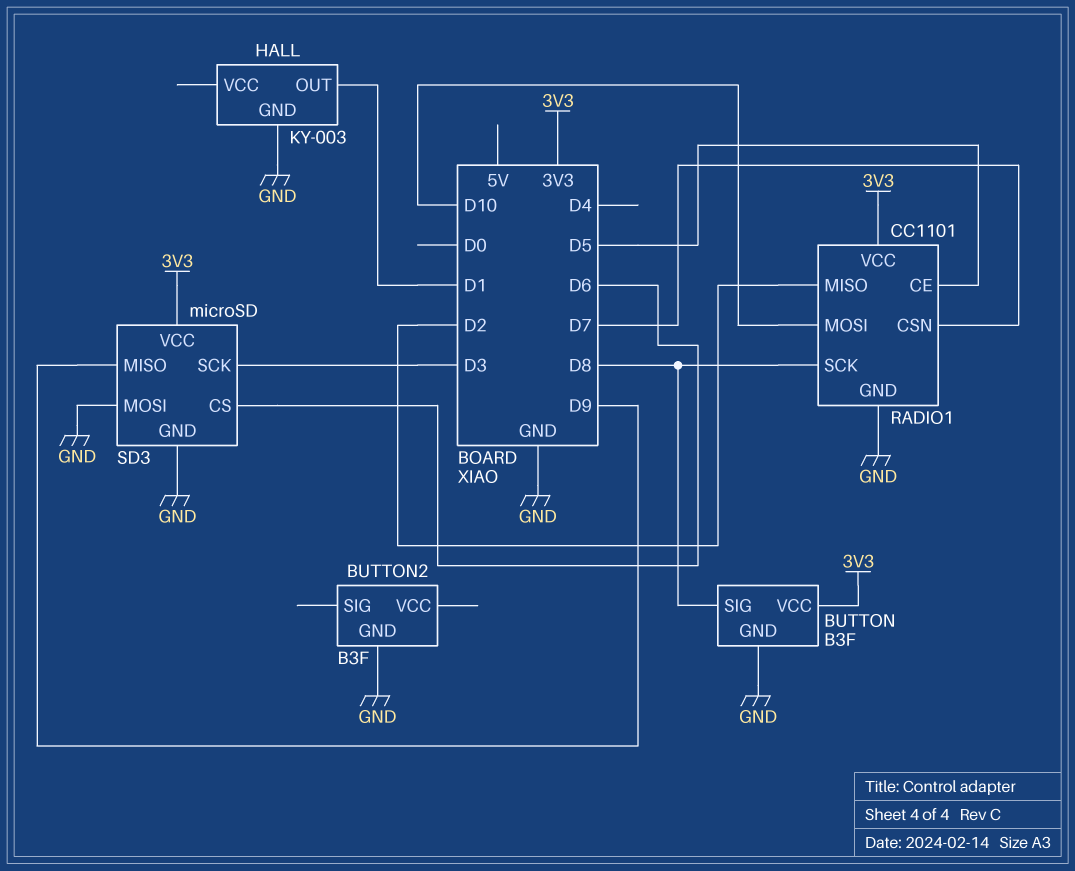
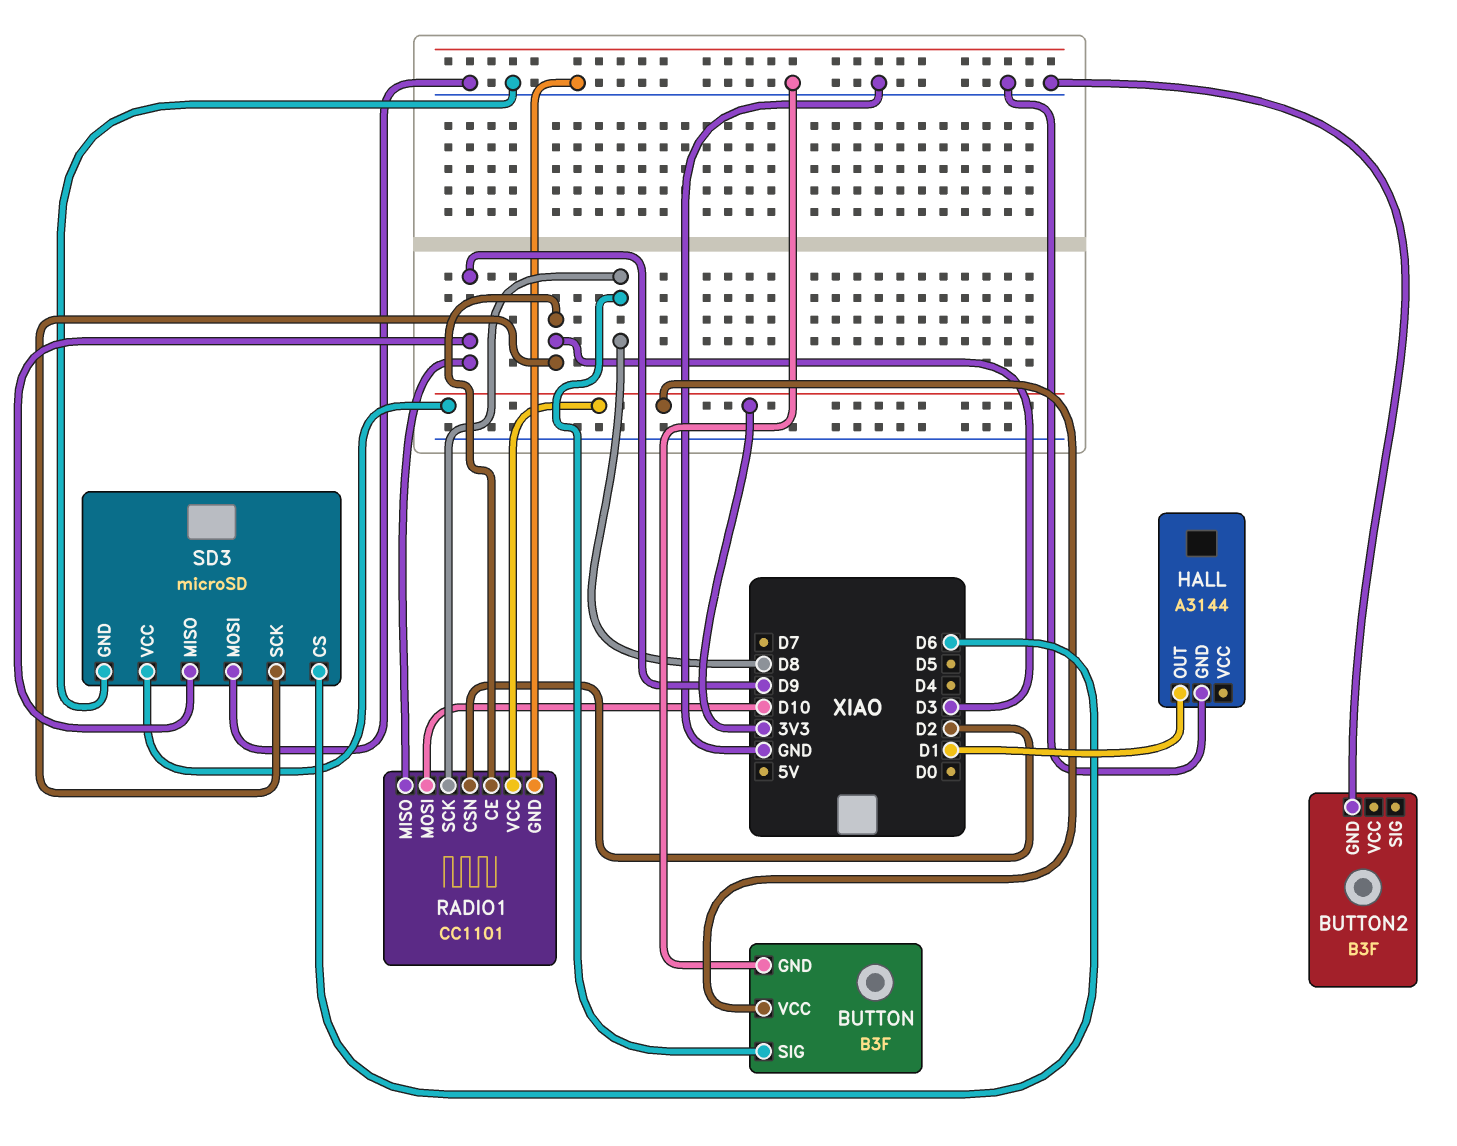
HALL: KY-003 -> A3144
RADIO1 pin CE: D5 -> D3
RADIO1 pin CSN: D7 -> D2
RADIO1 pin MISO: D2 -> D9

